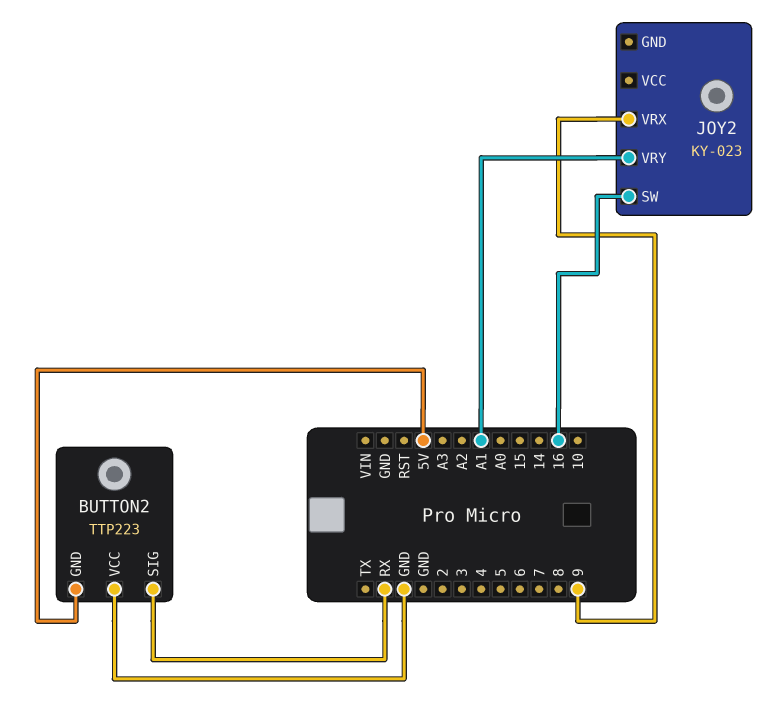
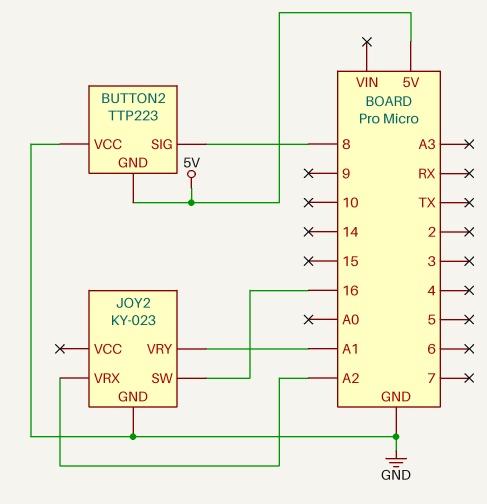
BUTTON2 pin SIG: RX -> 8
JOY2 pin GND: none -> GND
JOY2 pin VRX: 9 -> A2

